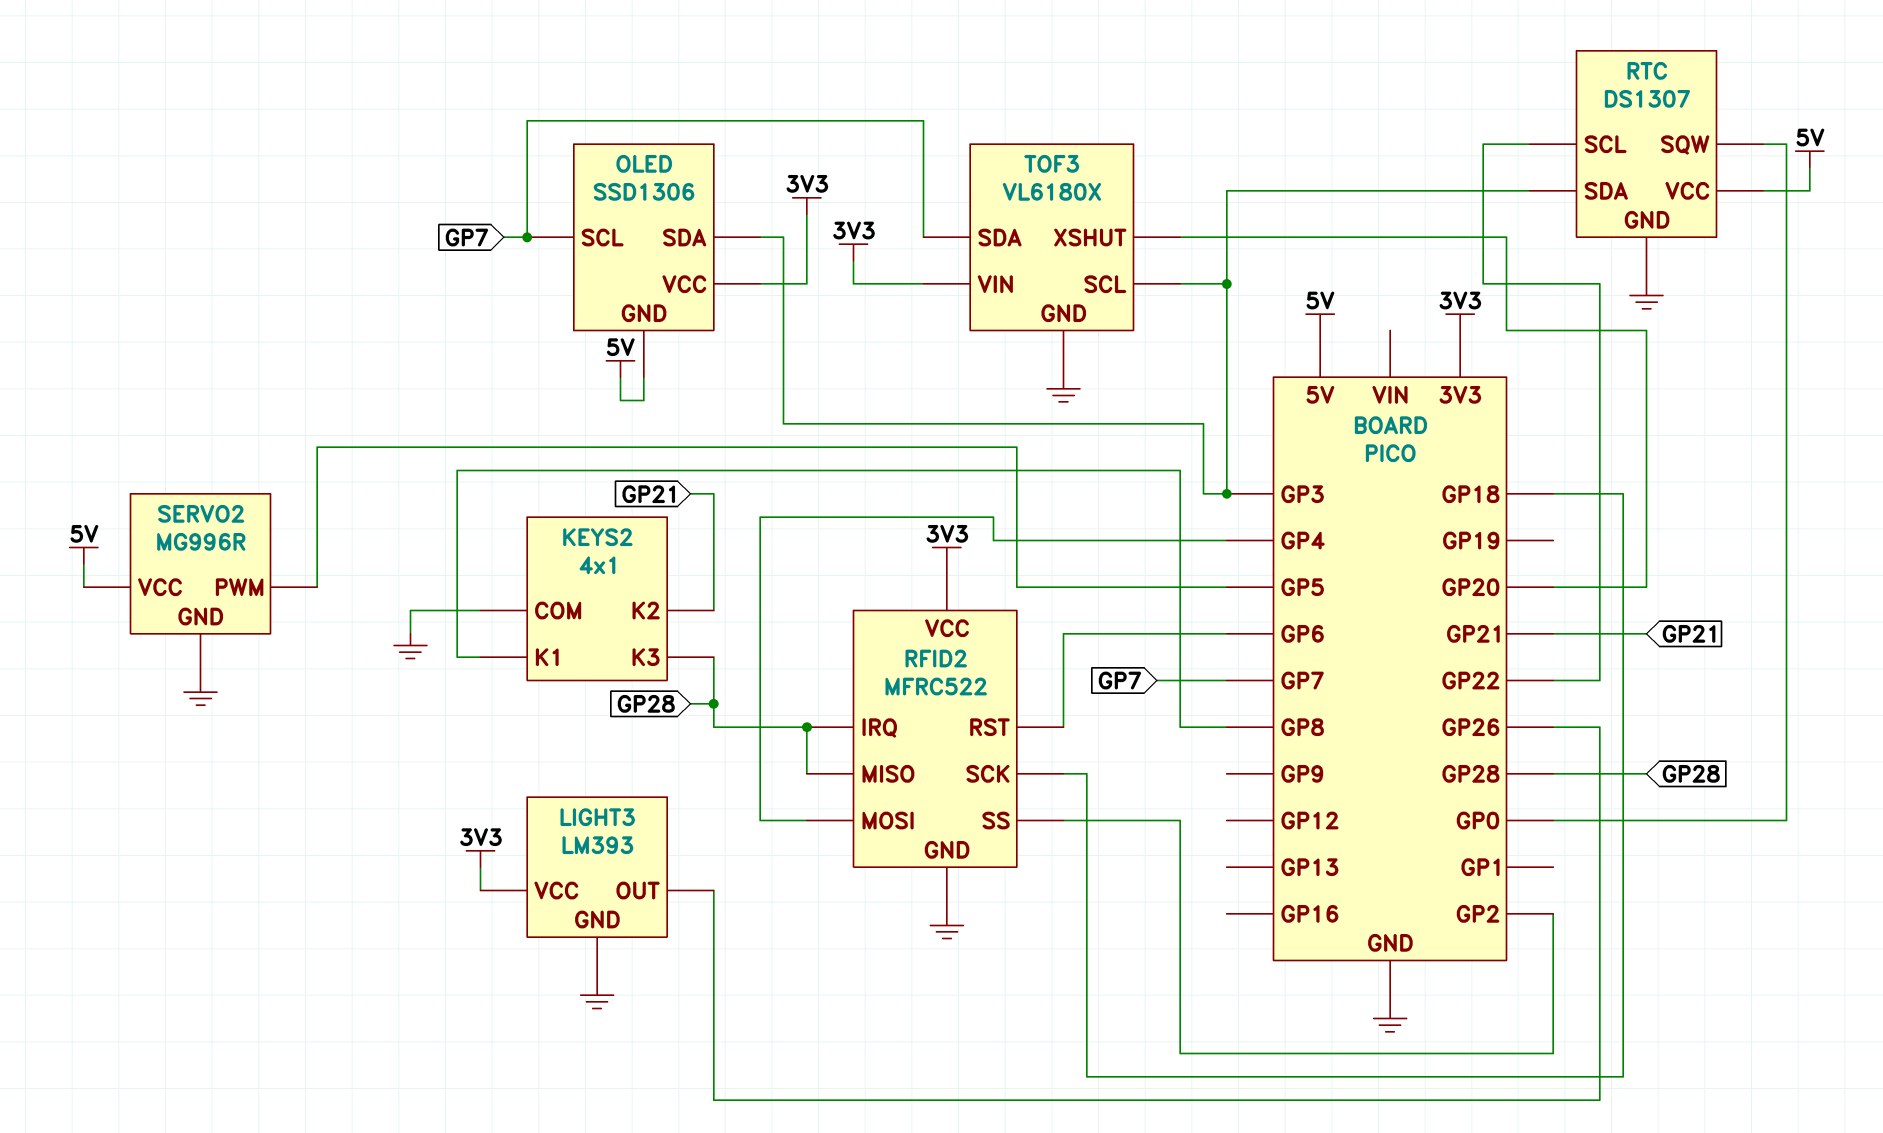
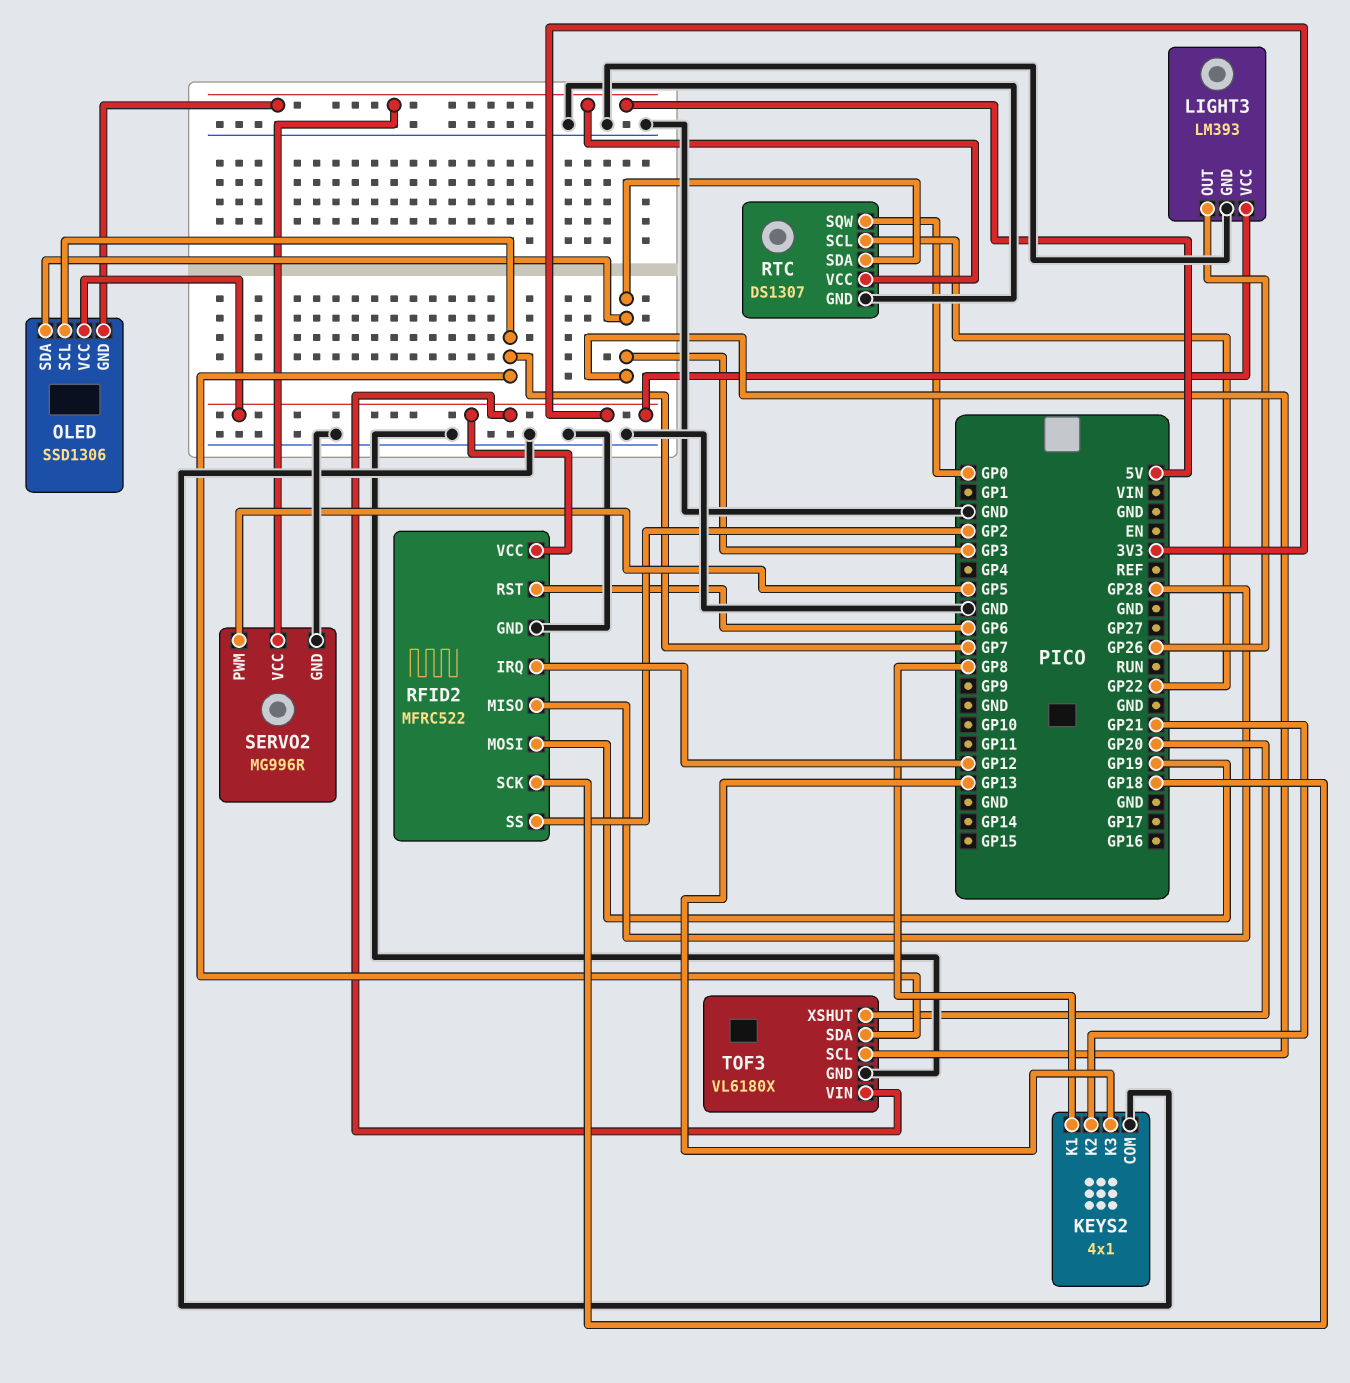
KEYS2 pin K3: GP28 -> GP13
RFID2 pin IRQ: GP28 -> GP12
RFID2 pin MOSI: GP4 -> GP19

